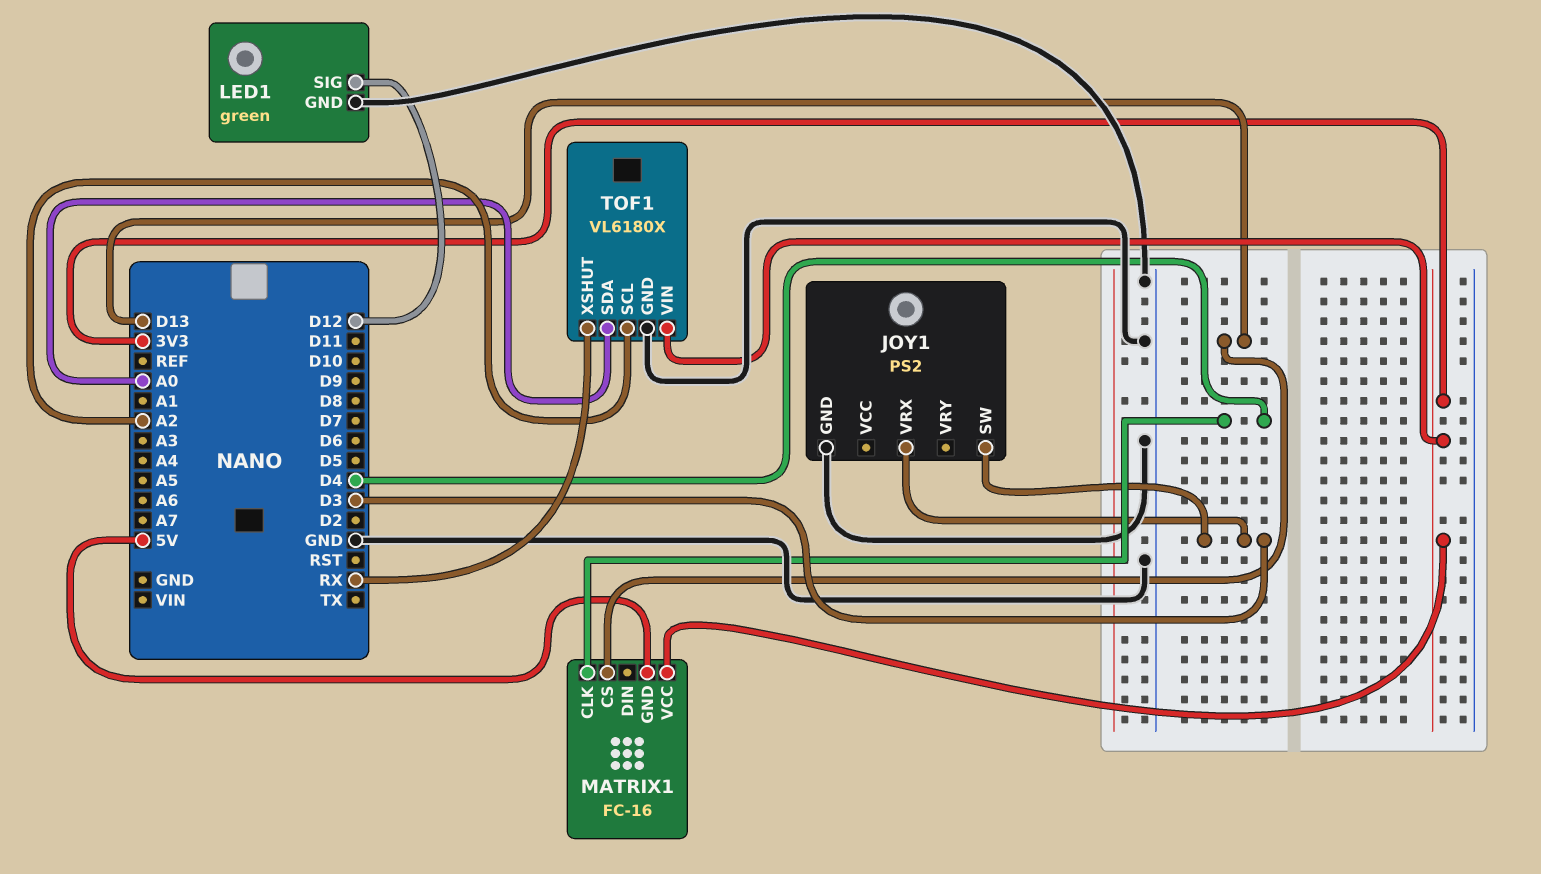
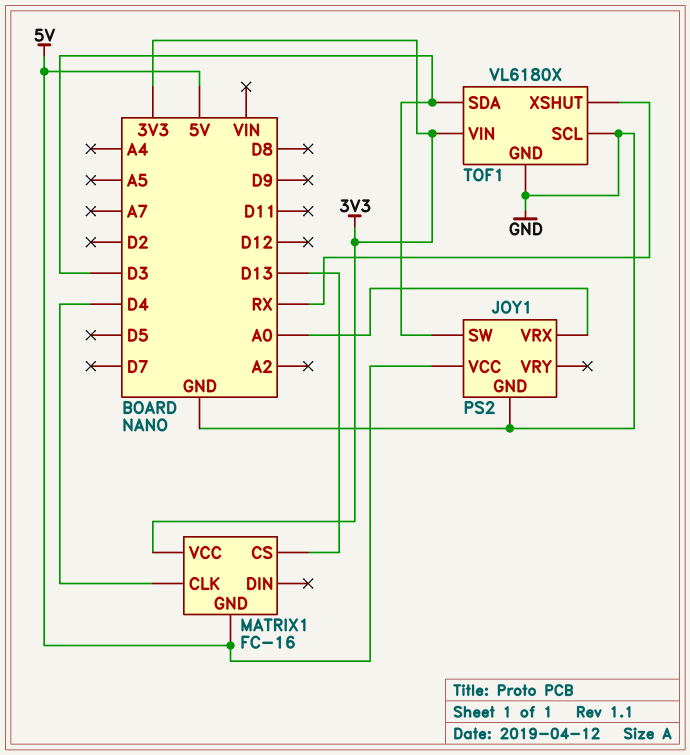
JOY1 pin VCC: none -> 5V
JOY1 pin VRX: D3 -> A0
LED1: green -> none
LED1 pin GND: GND -> none
LED1 pin SIG: D12 -> none
TOF1 pin SCL: A2 -> GND
TOF1 pin SDA: A0 -> D3

